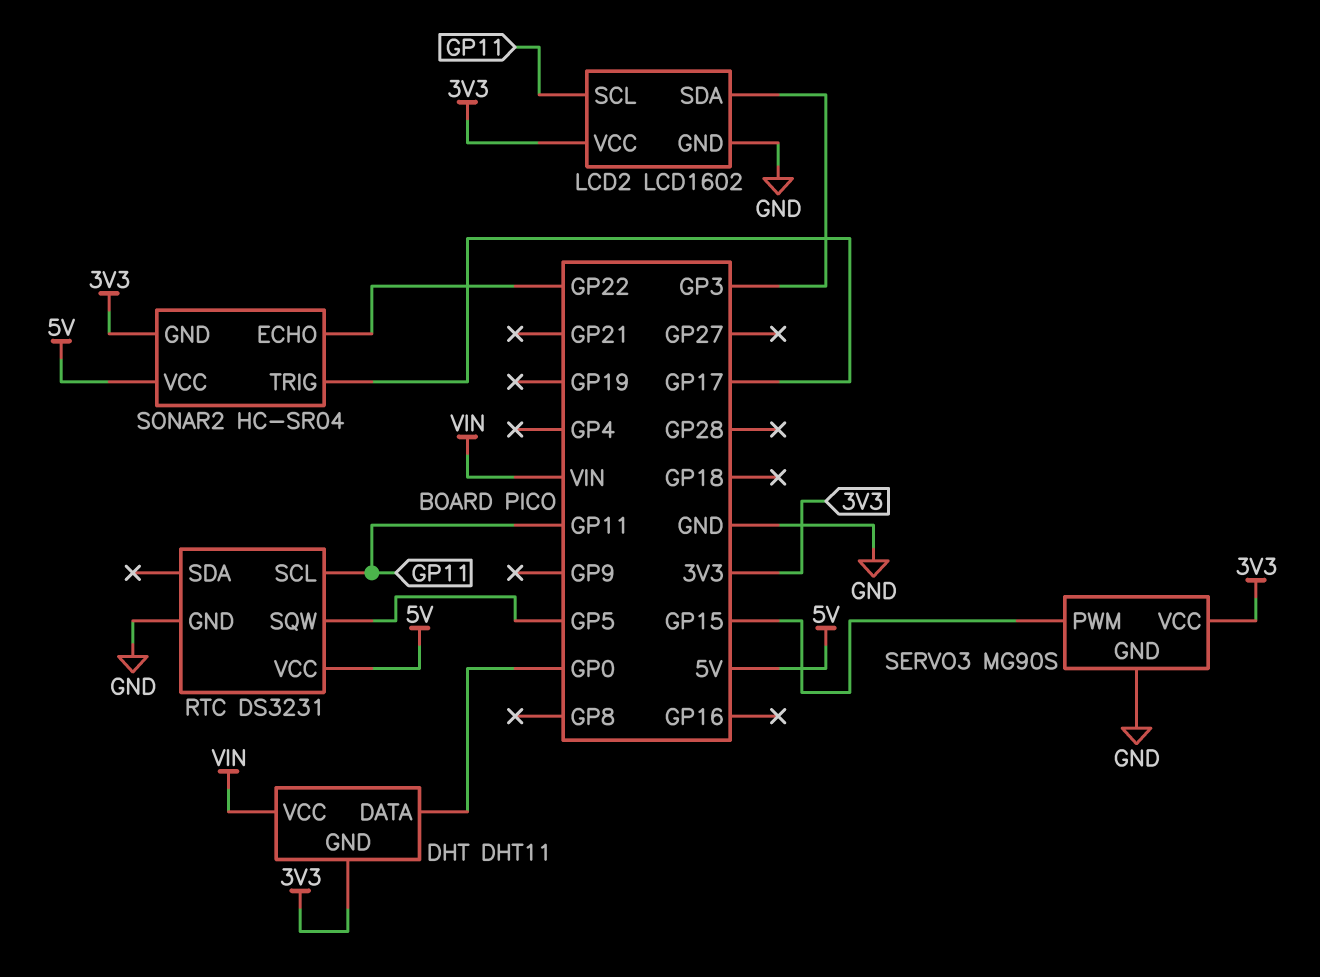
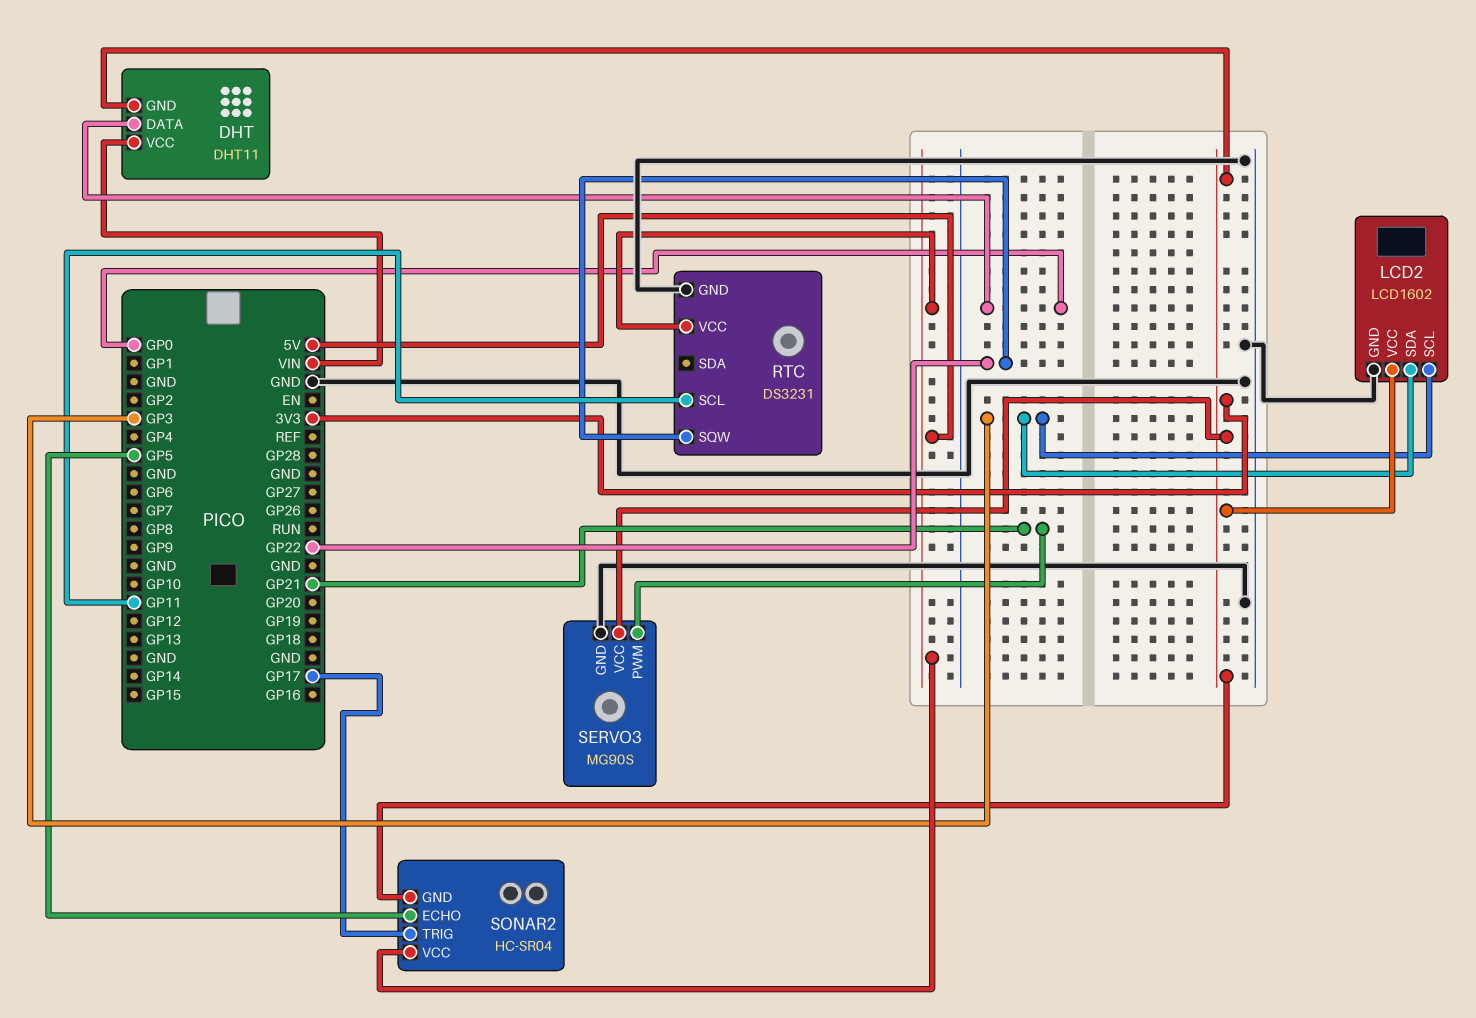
LCD2 pin SCL: GP11 -> GP3
RTC pin SQW: GP5 -> GP22
SERVO3 pin PWM: GP15 -> GP21
SONAR2 pin ECHO: GP22 -> GP5

